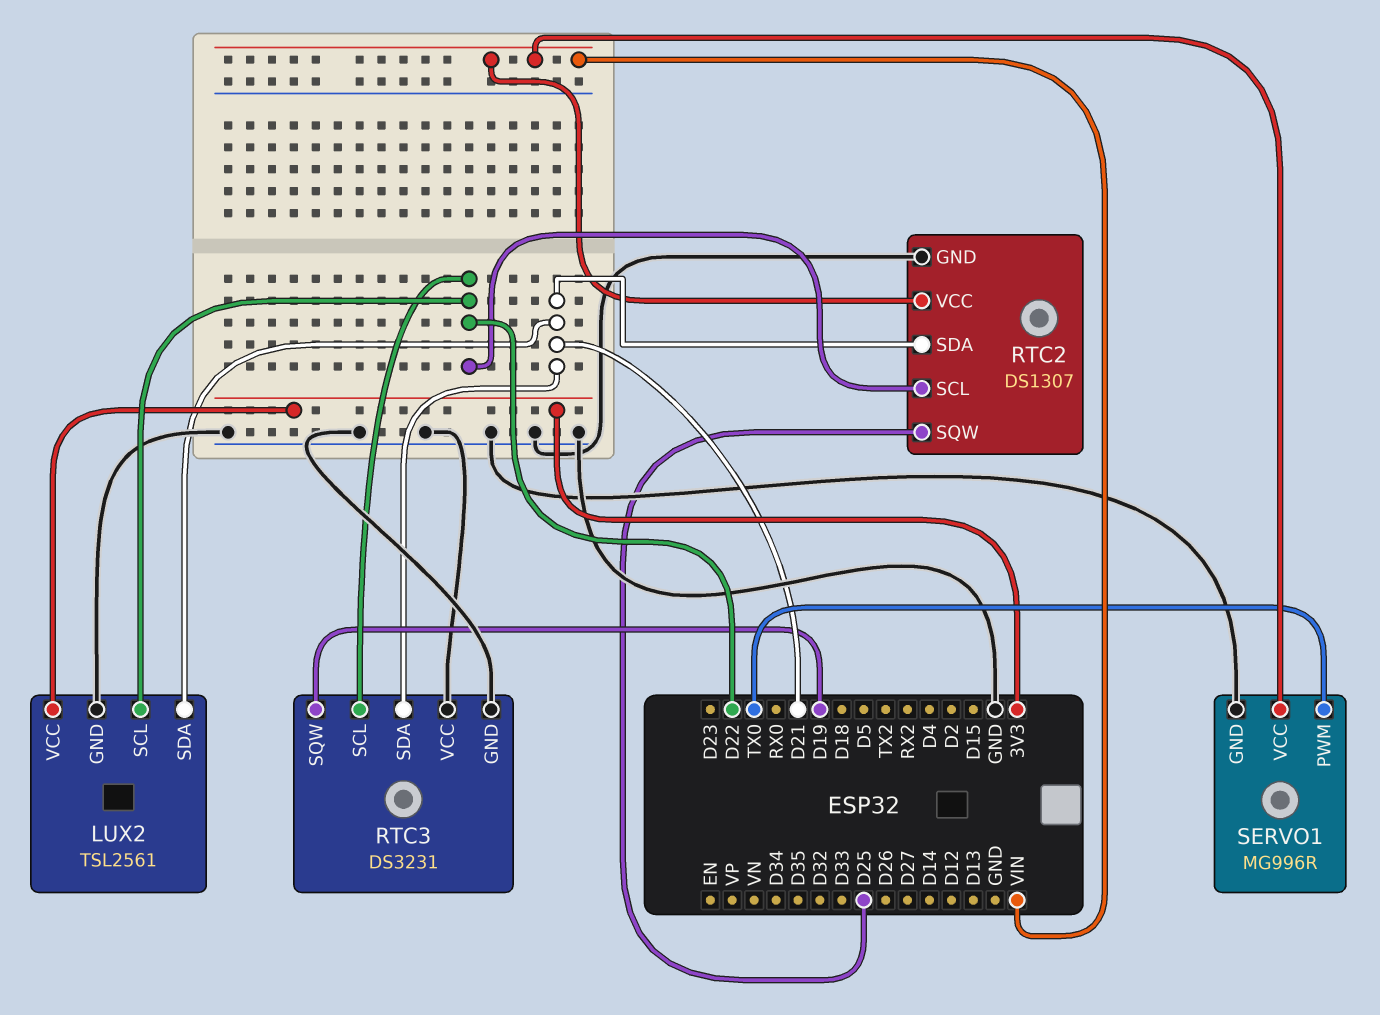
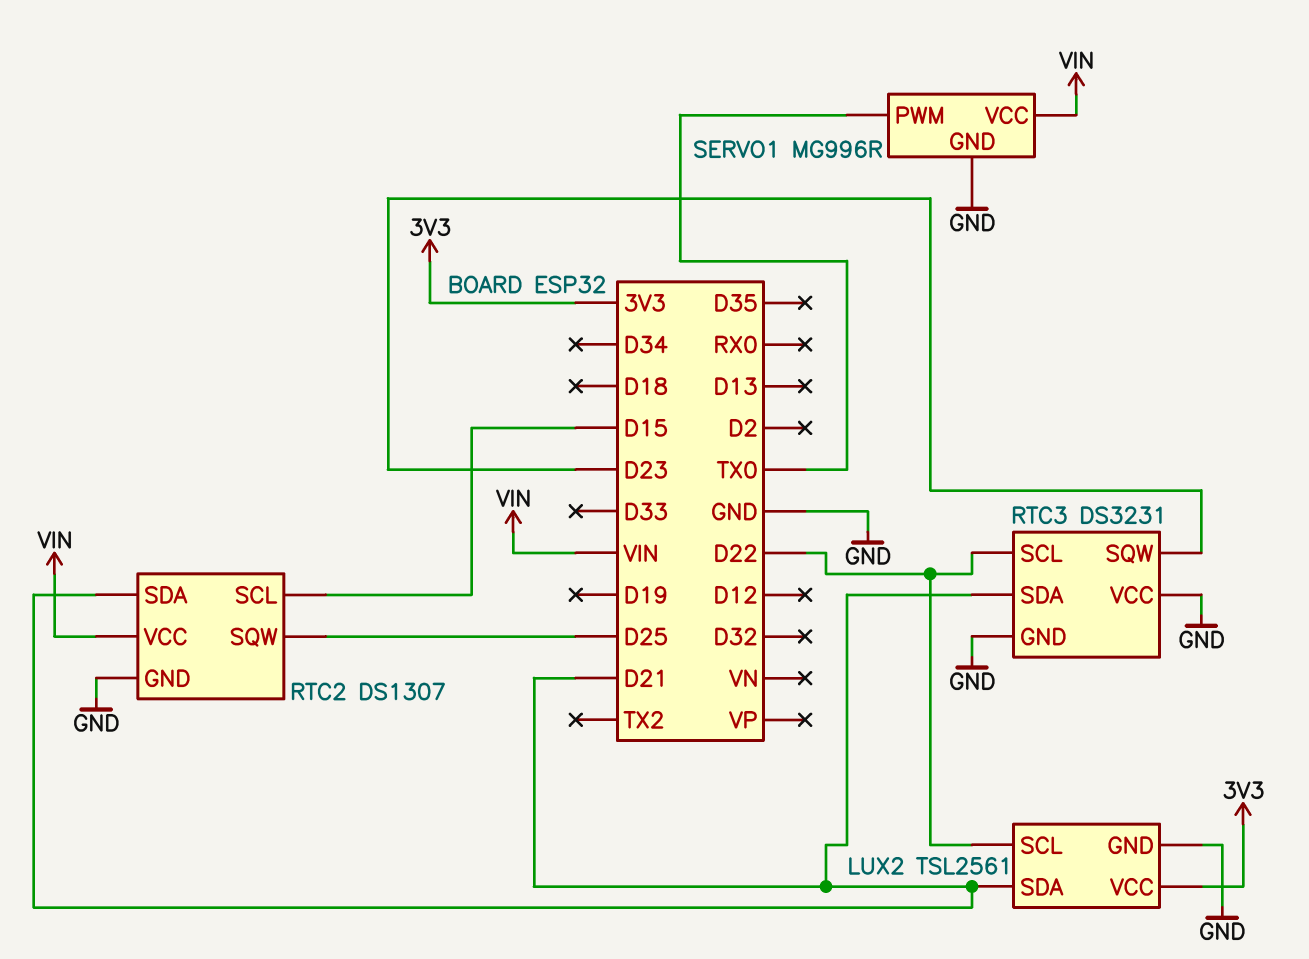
RTC2 pin SCL: D22 -> D15
RTC3 pin SQW: D19 -> D23

